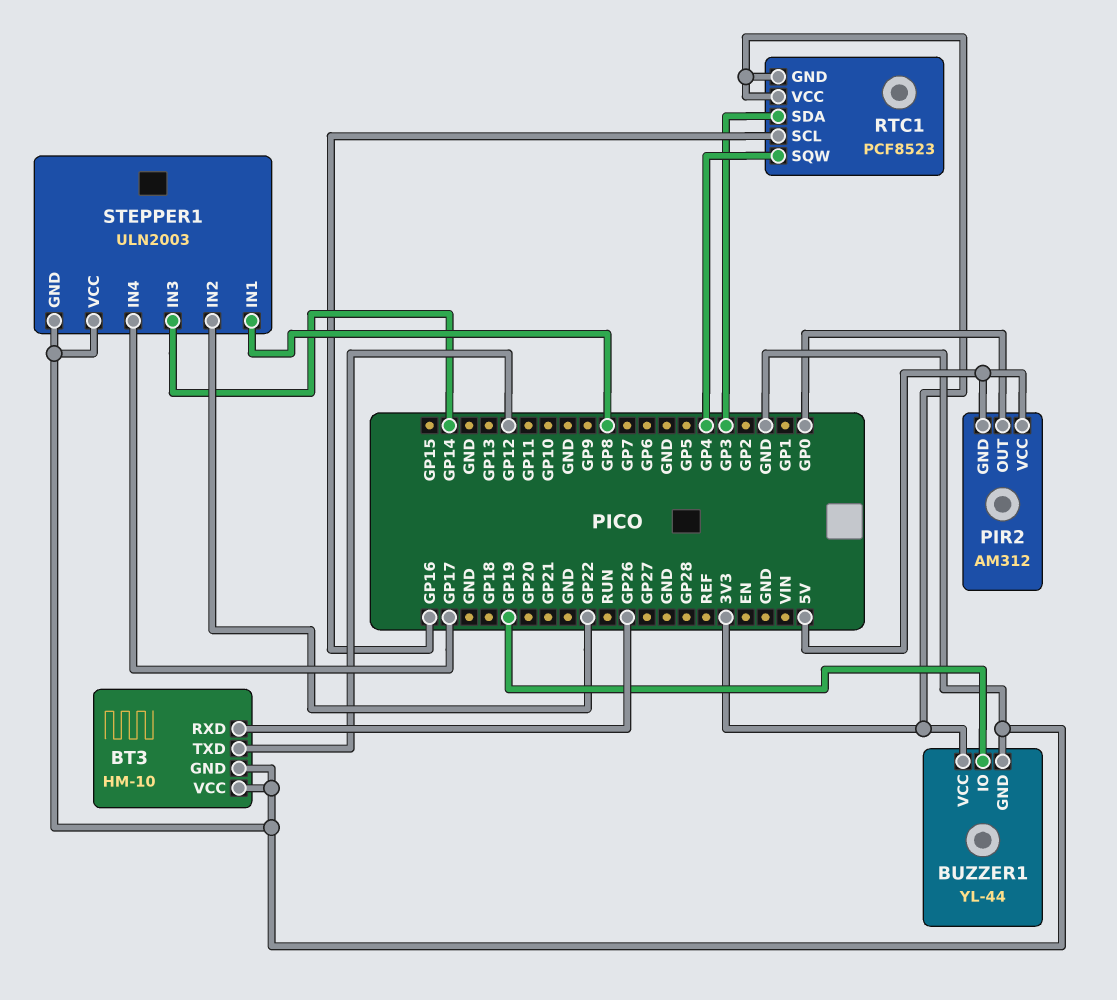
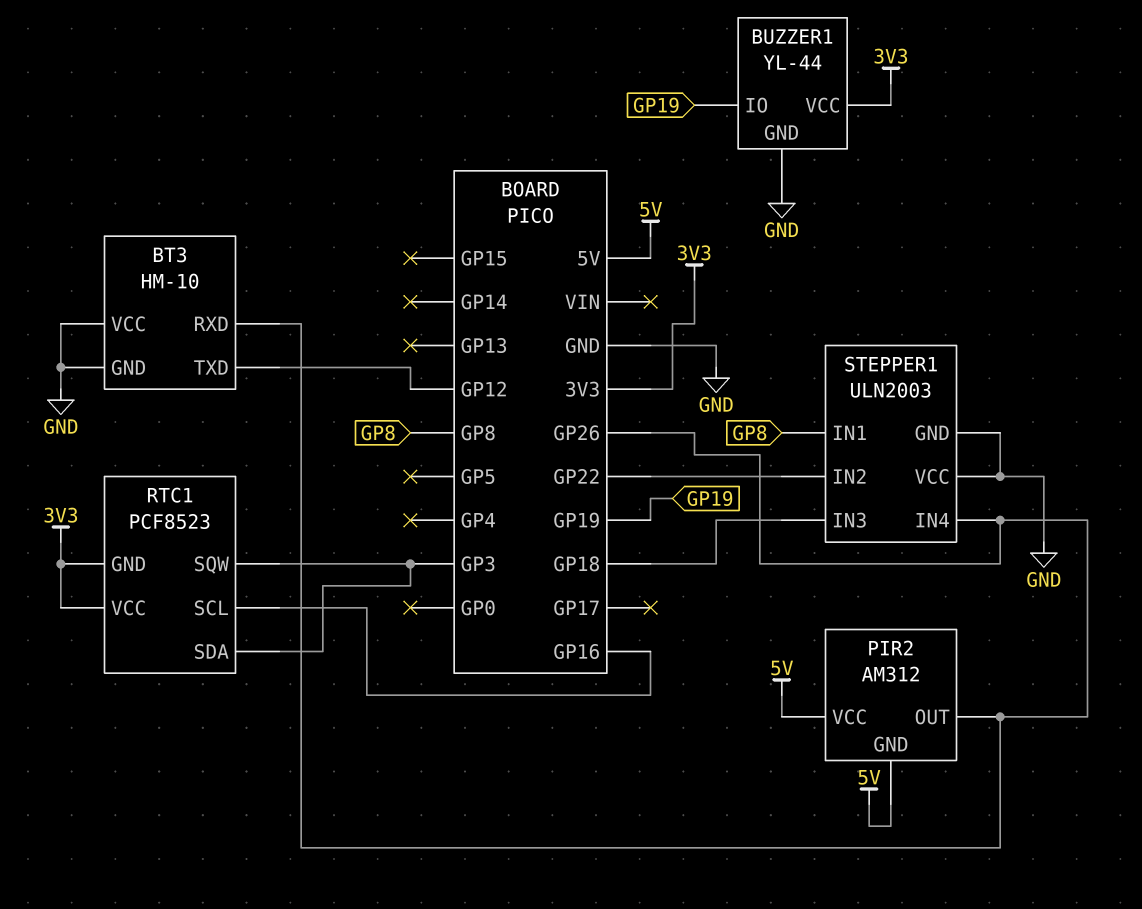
PIR2 pin OUT: GP0 -> GP26
RTC1 pin SQW: GP4 -> GP3
STEPPER1 pin IN3: GP14 -> GP18
STEPPER1 pin IN4: GP17 -> GP26

